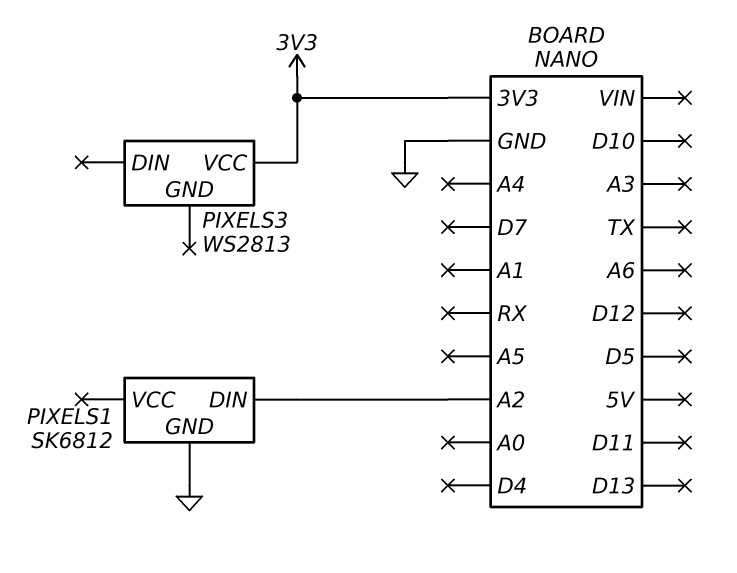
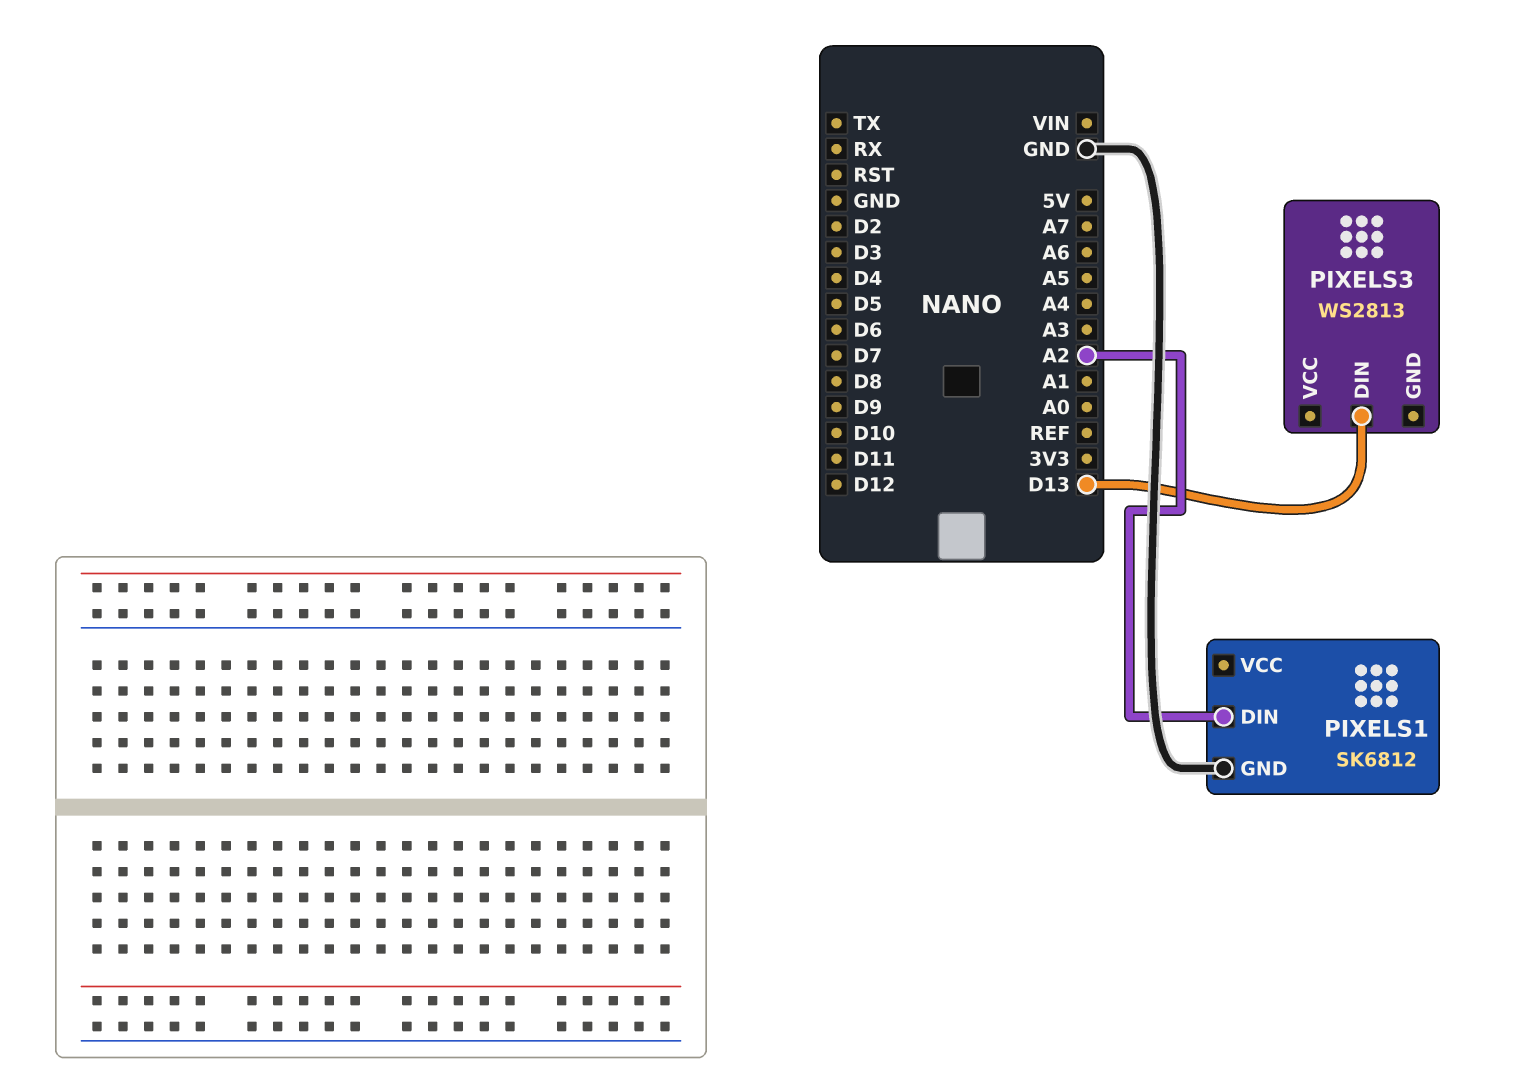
PIXELS3 pin DIN: none -> D13
PIXELS3 pin VCC: 3V3 -> none

